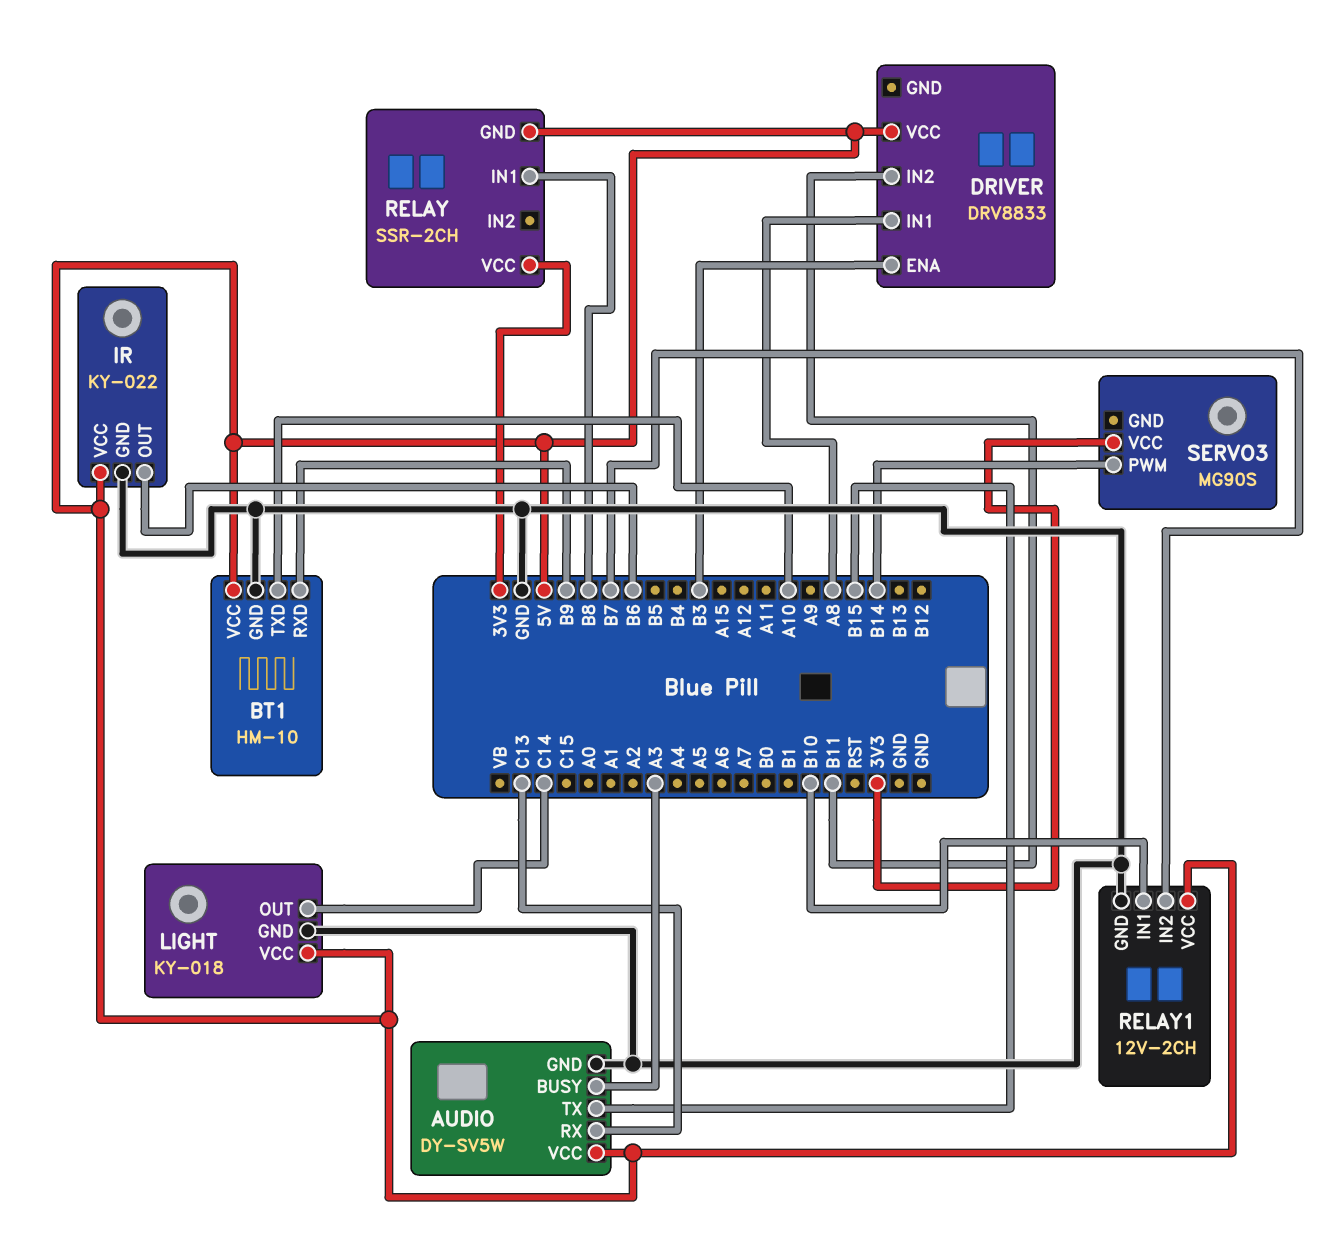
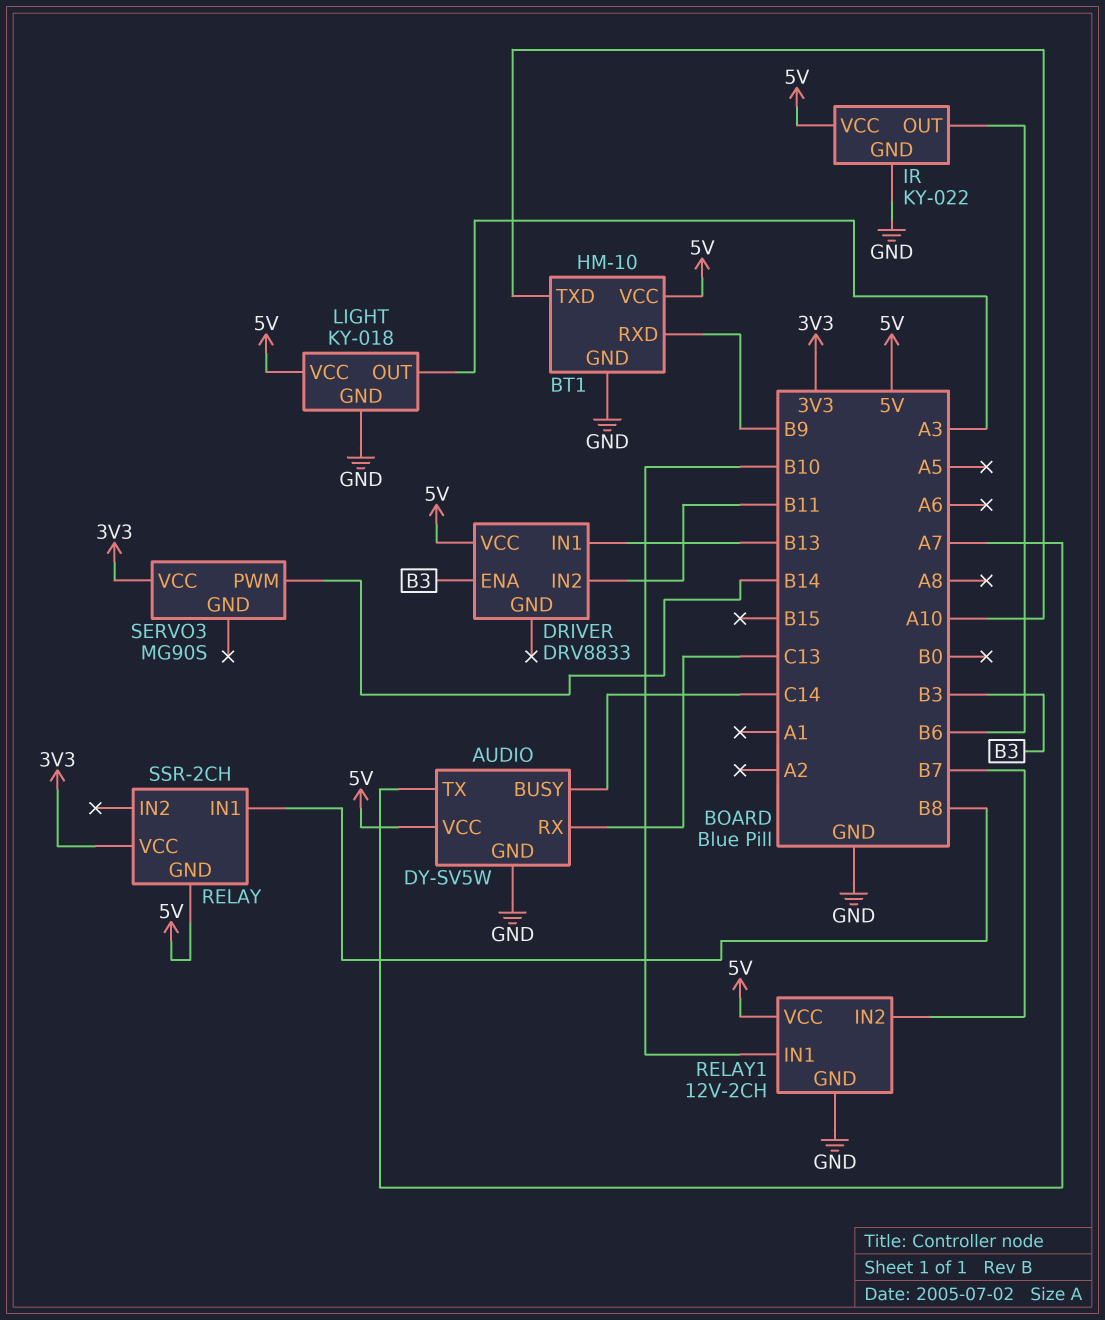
AUDIO pin BUSY: A3 -> C14
AUDIO pin TX: B15 -> A7
DRIVER pin IN1: A8 -> B13
LIGHT pin OUT: C14 -> A3

